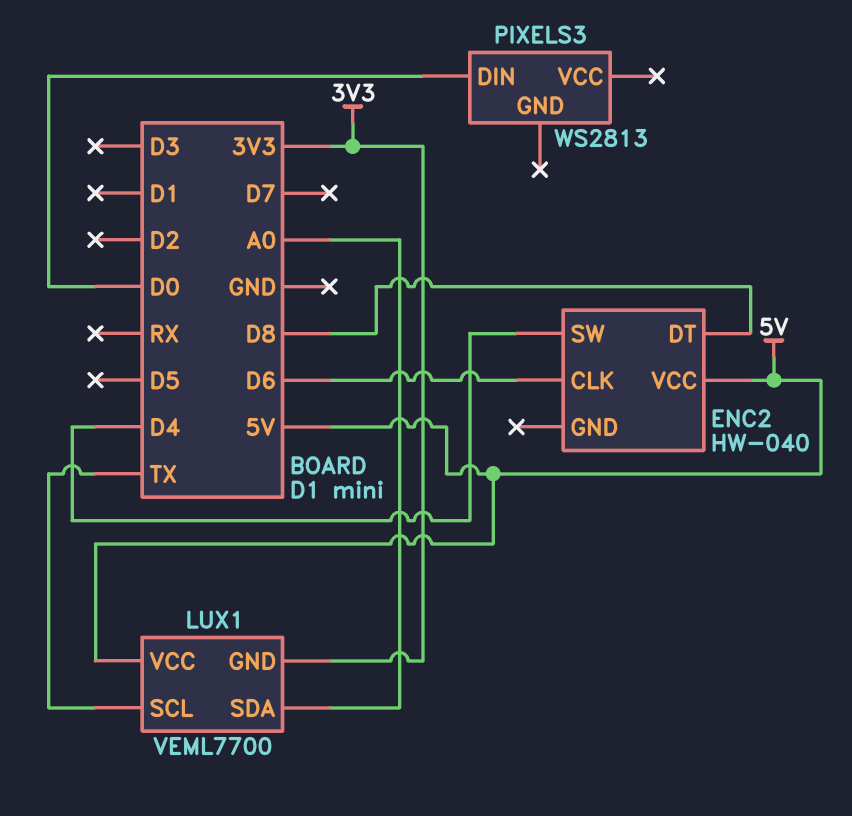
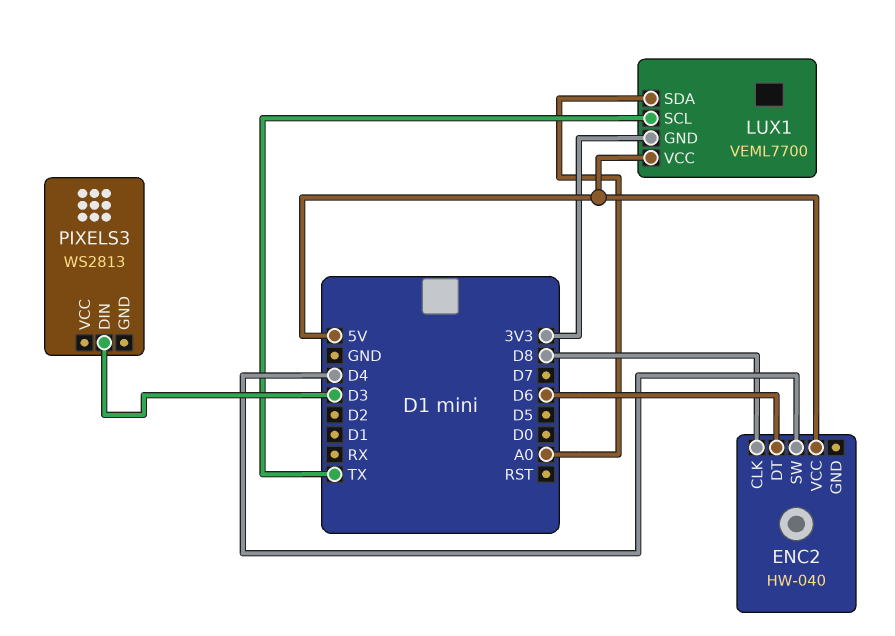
ENC2 pin CLK: D6 -> D8
ENC2 pin DT: D8 -> D6
PIXELS3 pin DIN: D0 -> D3

